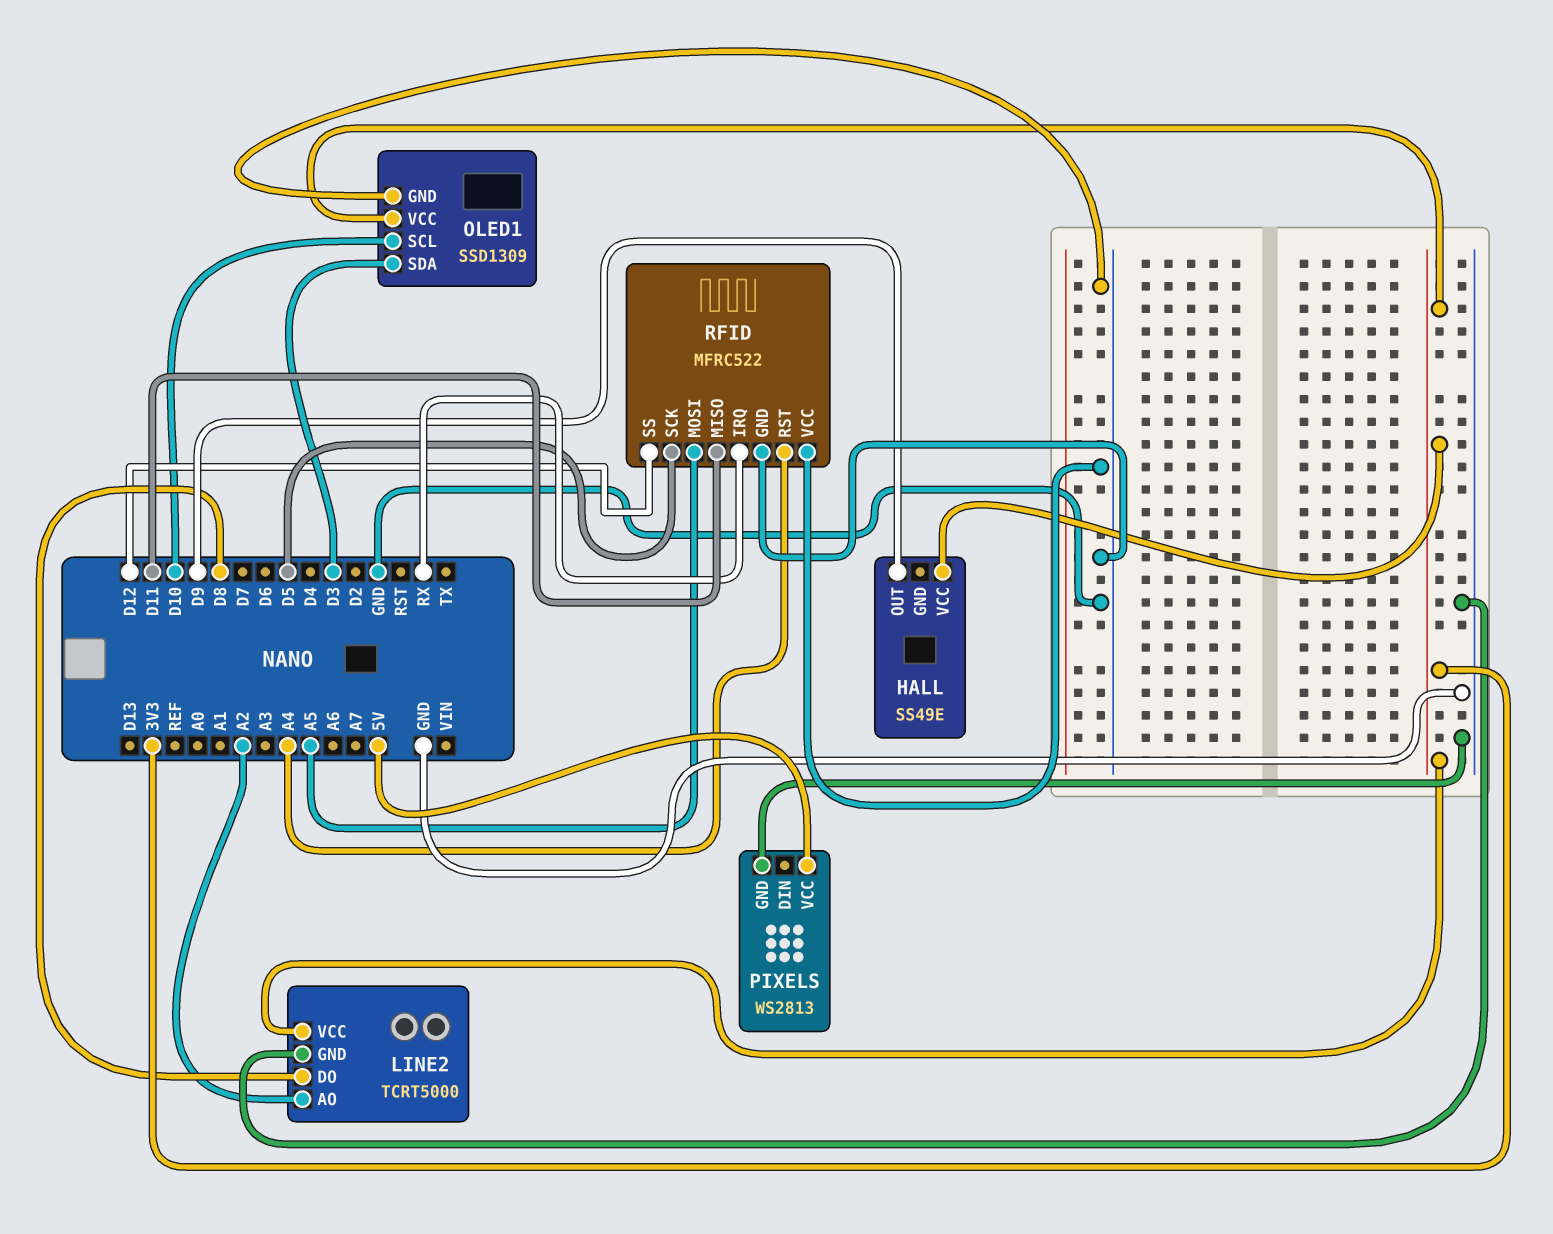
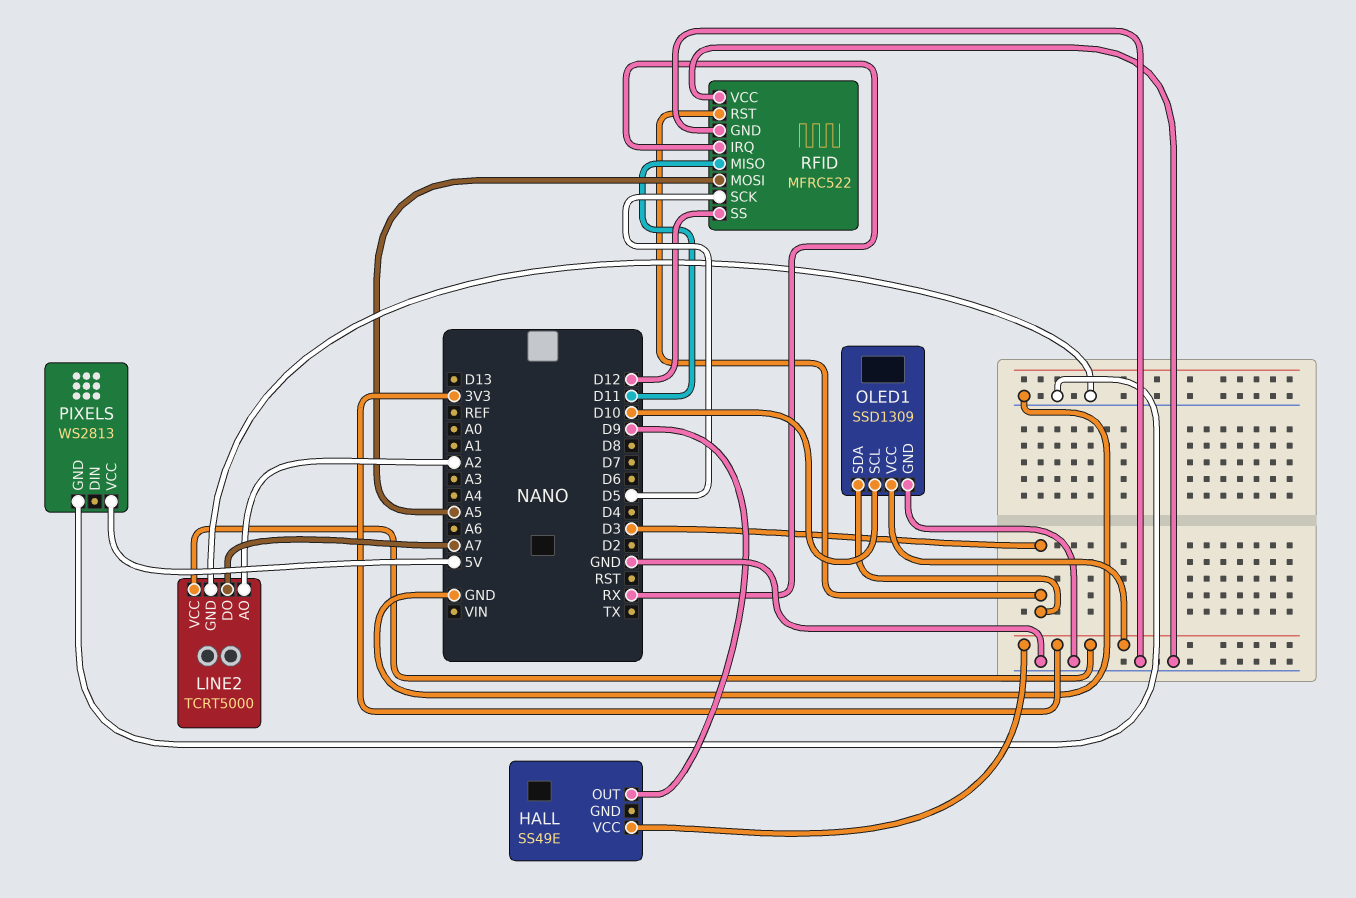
LINE2 pin DO: D8 -> A7
RFID pin RST: A4 -> D3

